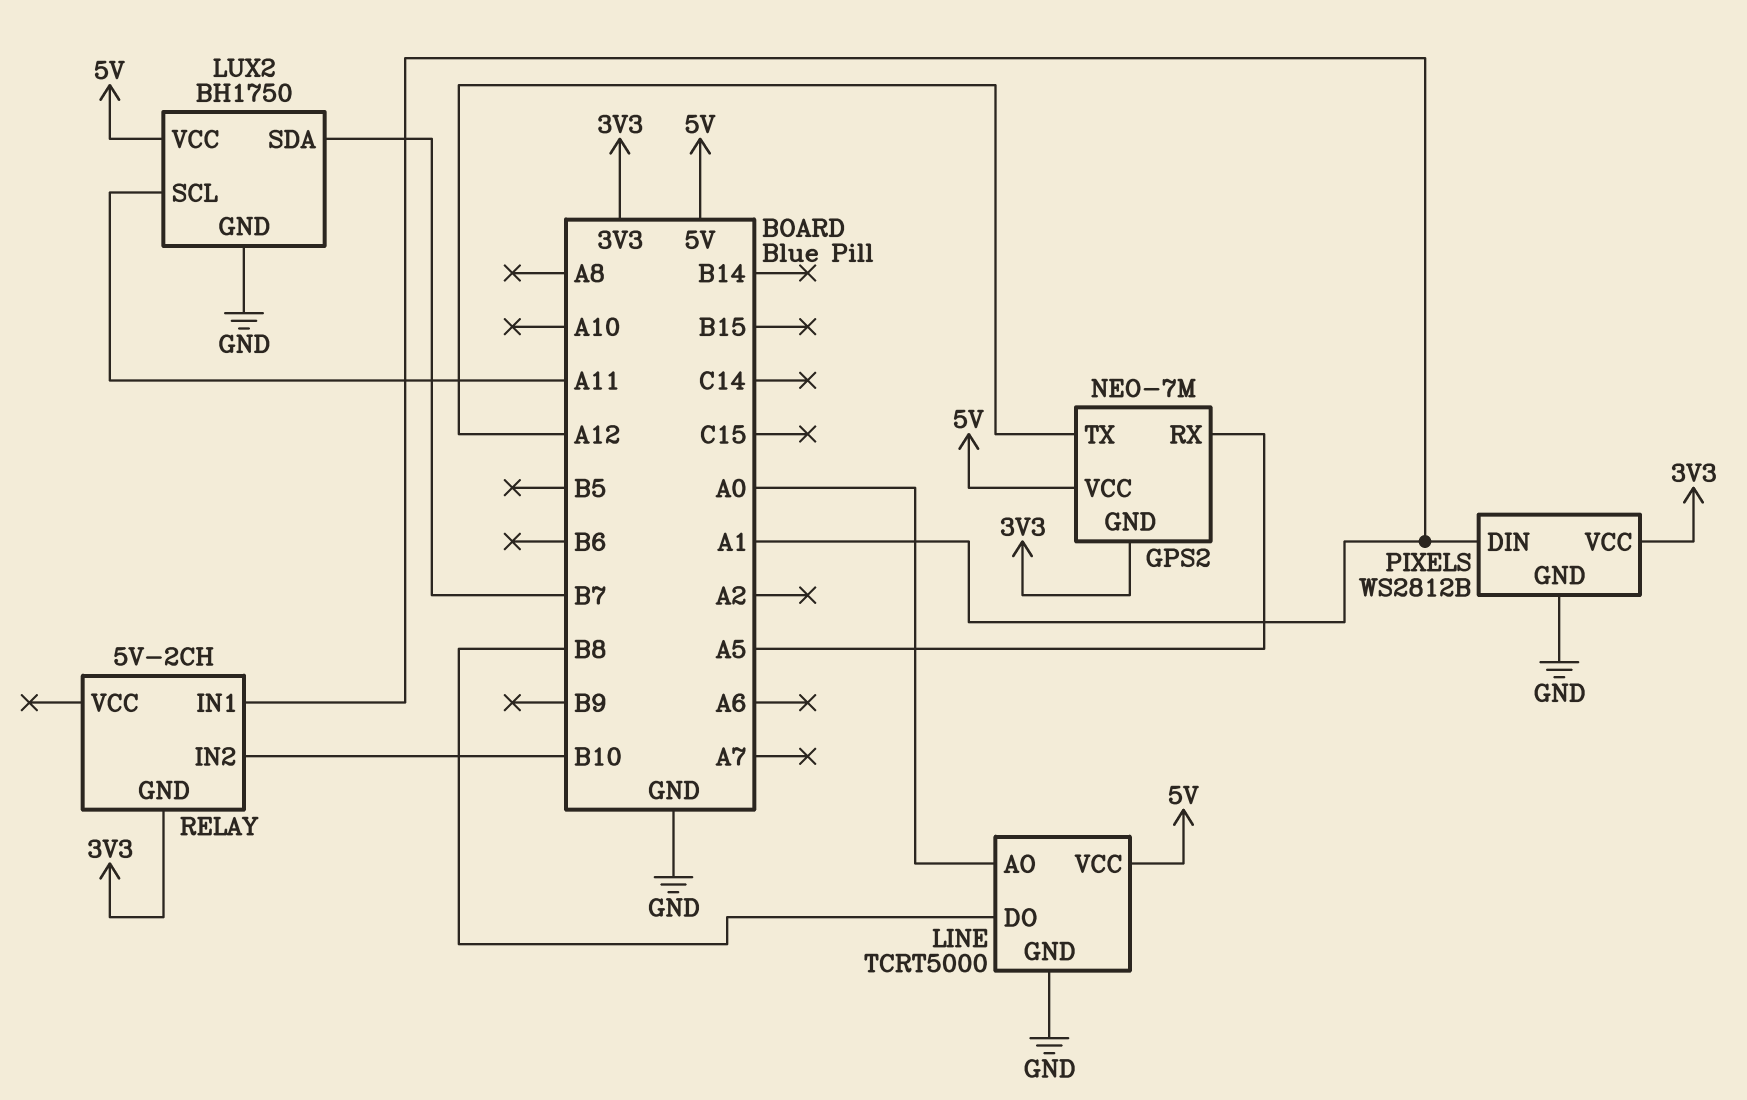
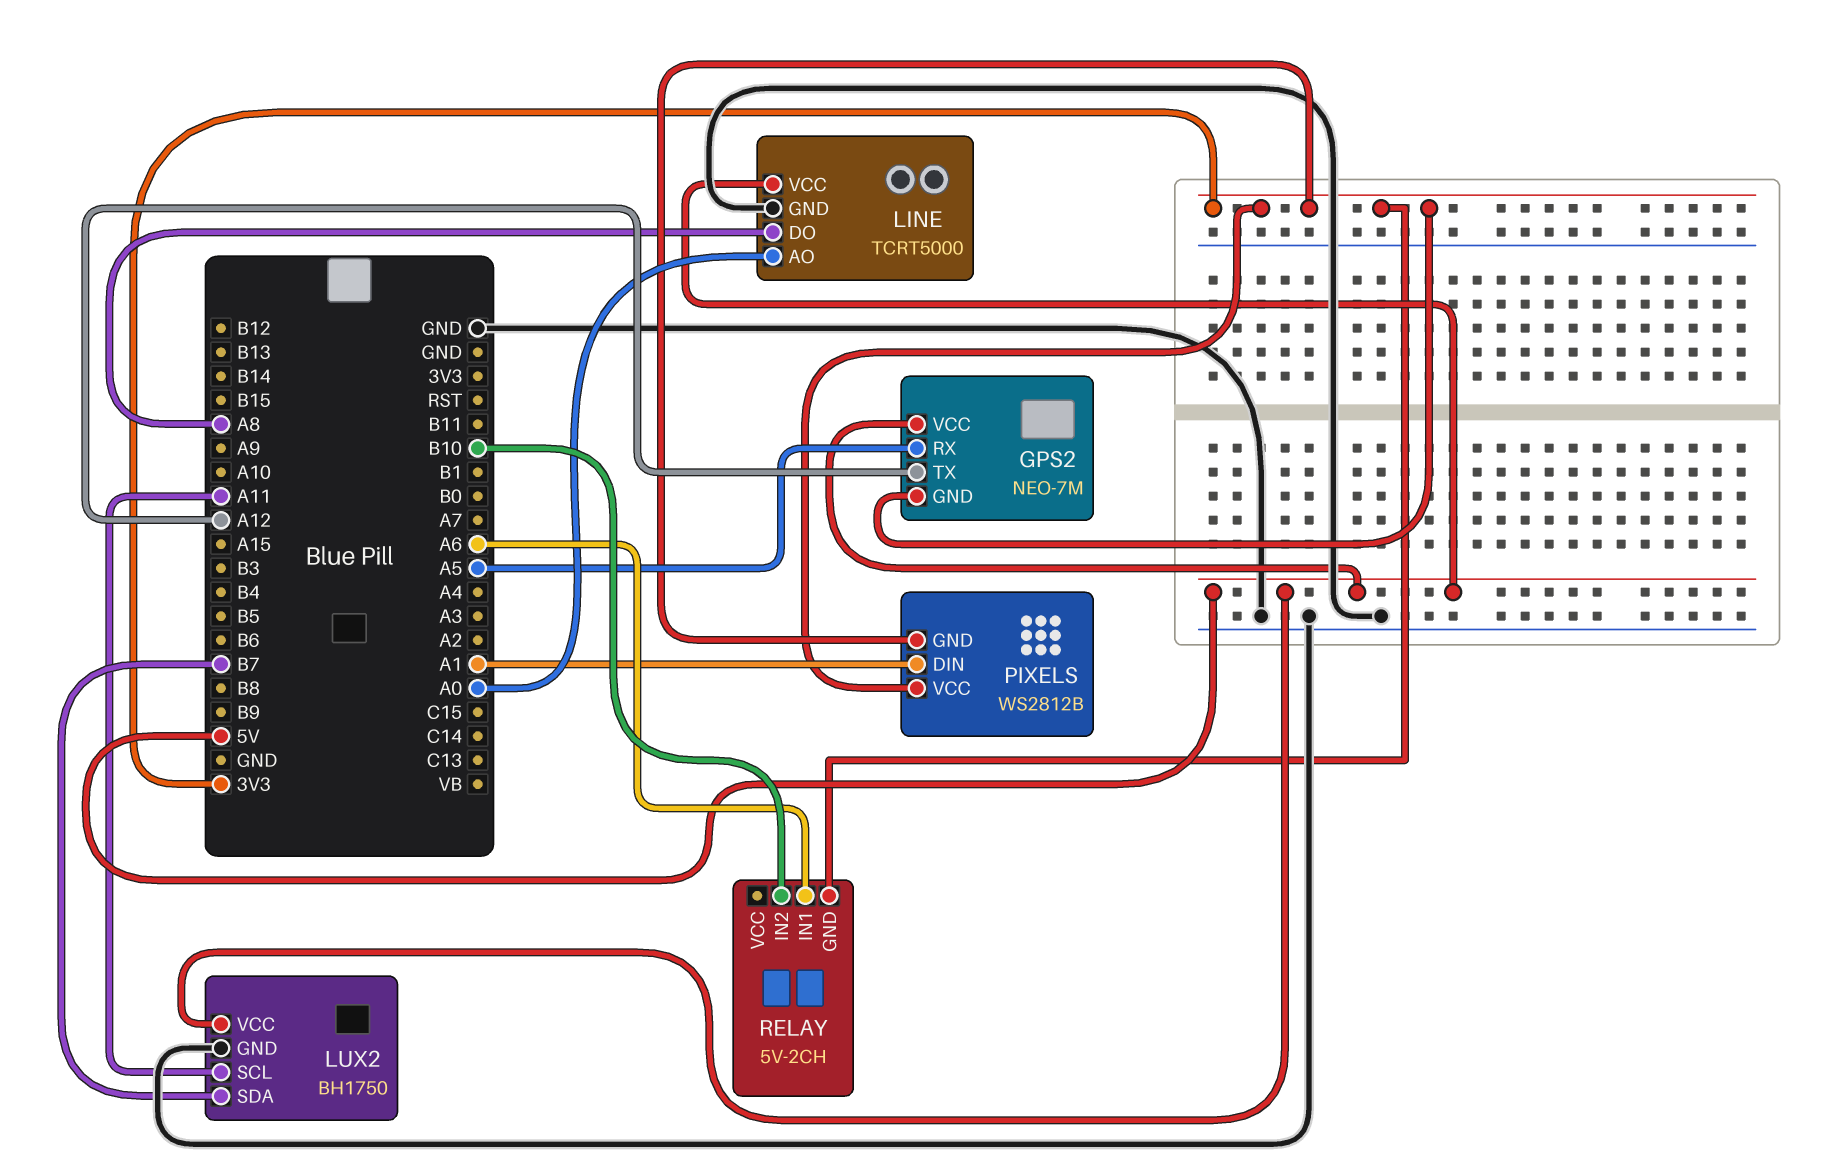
LINE pin DO: B8 -> A8
PIXELS pin GND: GND -> 3V3
RELAY pin IN1: A1 -> A6

